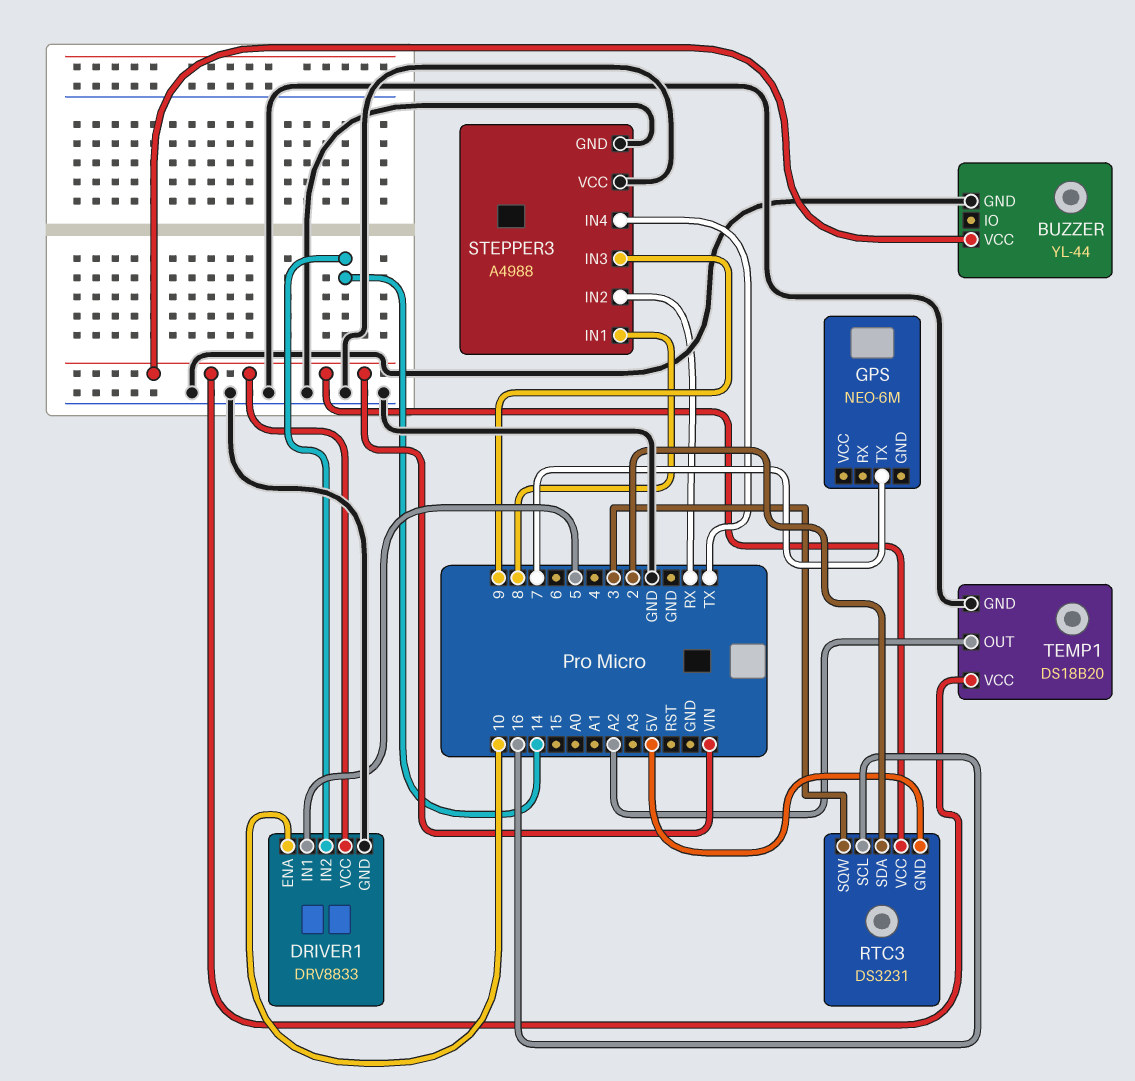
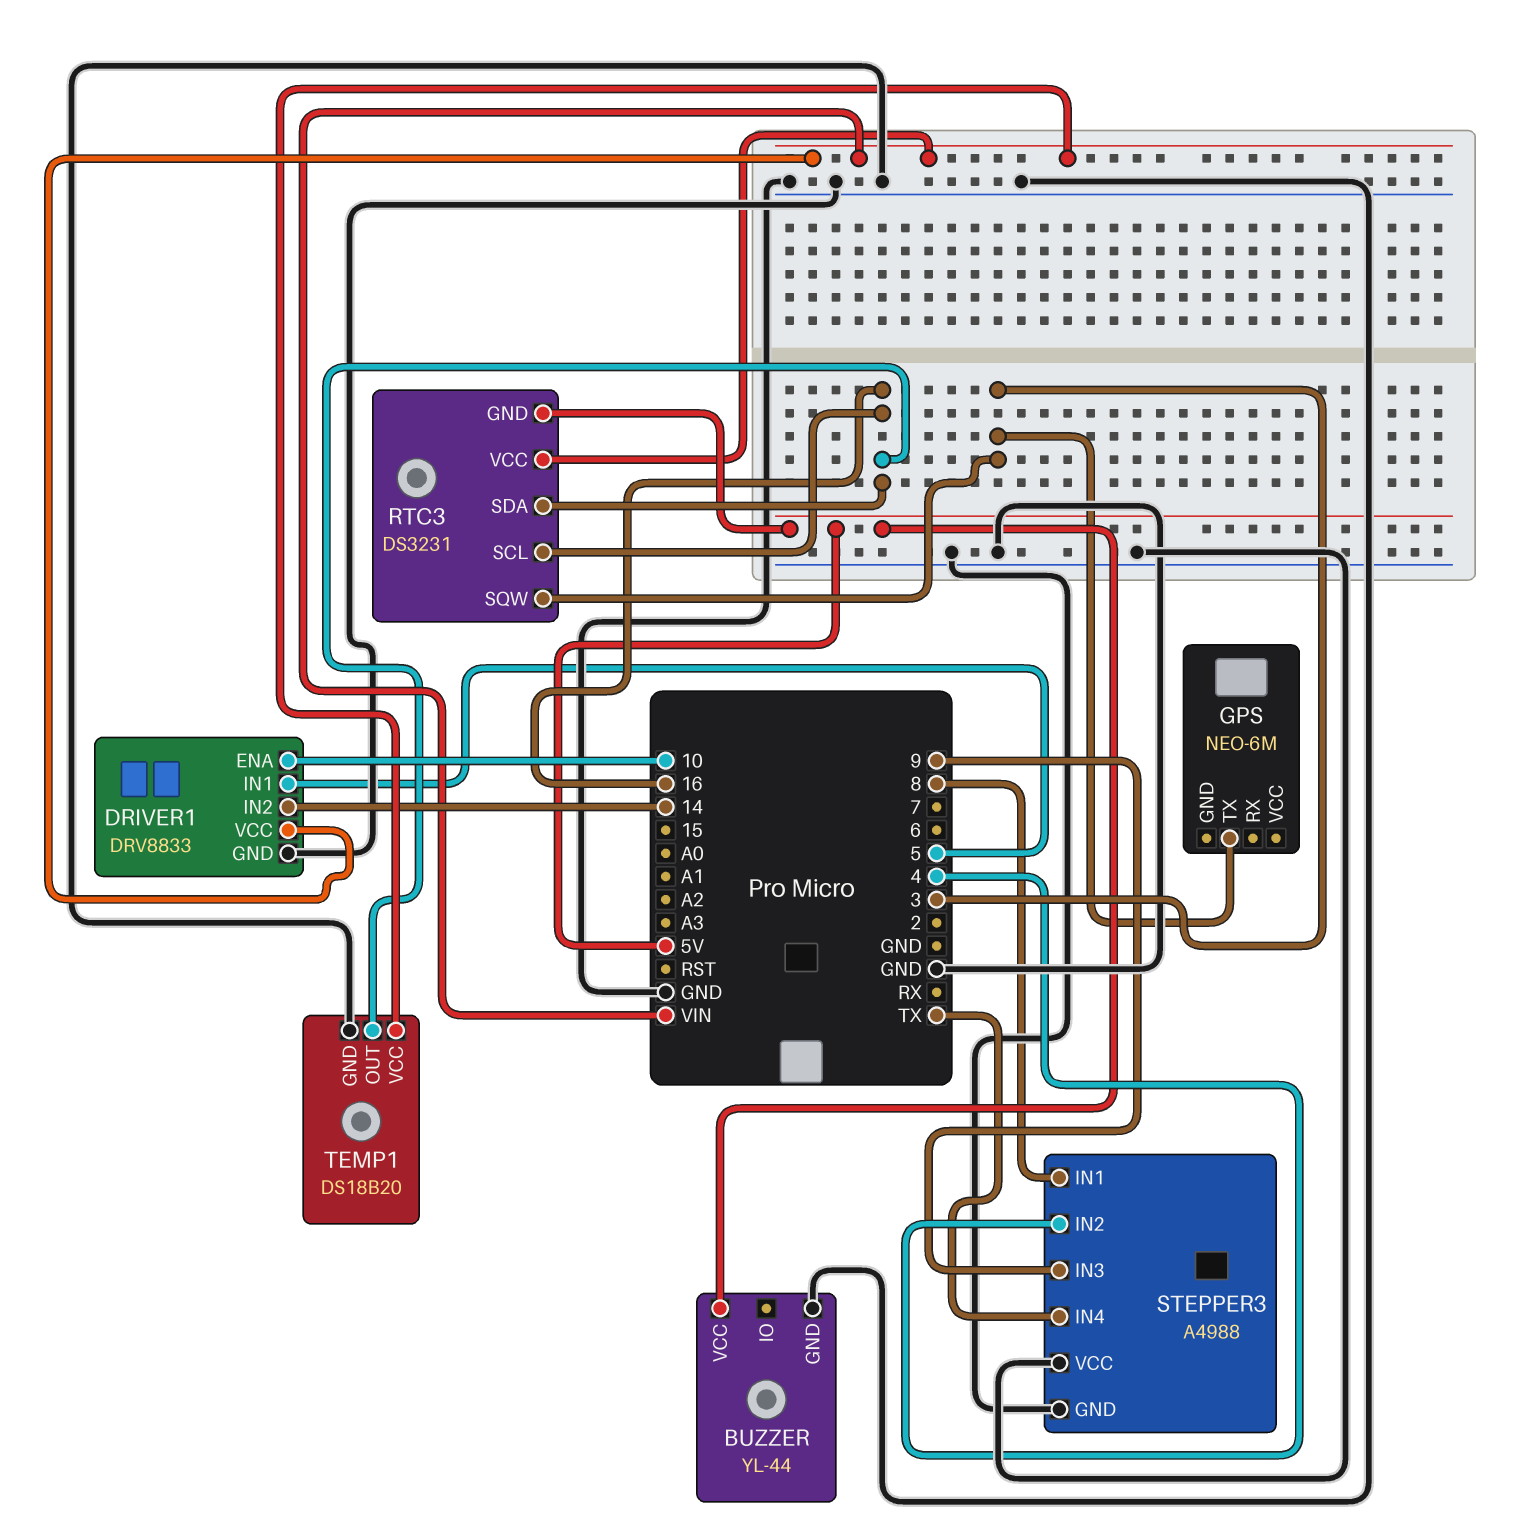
BUZZER pin VCC: VIN -> 5V
GPS pin TX: 7 -> 3
RTC3 pin SDA: 2 -> 16
STEPPER3 pin IN2: RX -> 4
TEMP1 pin OUT: A2 -> 16

